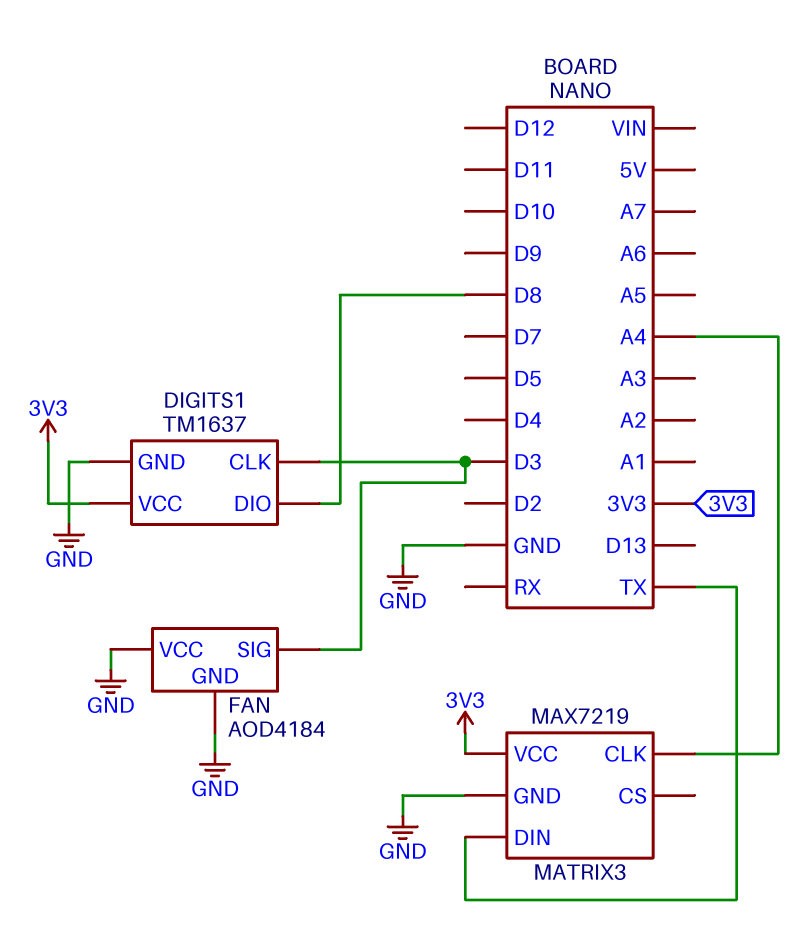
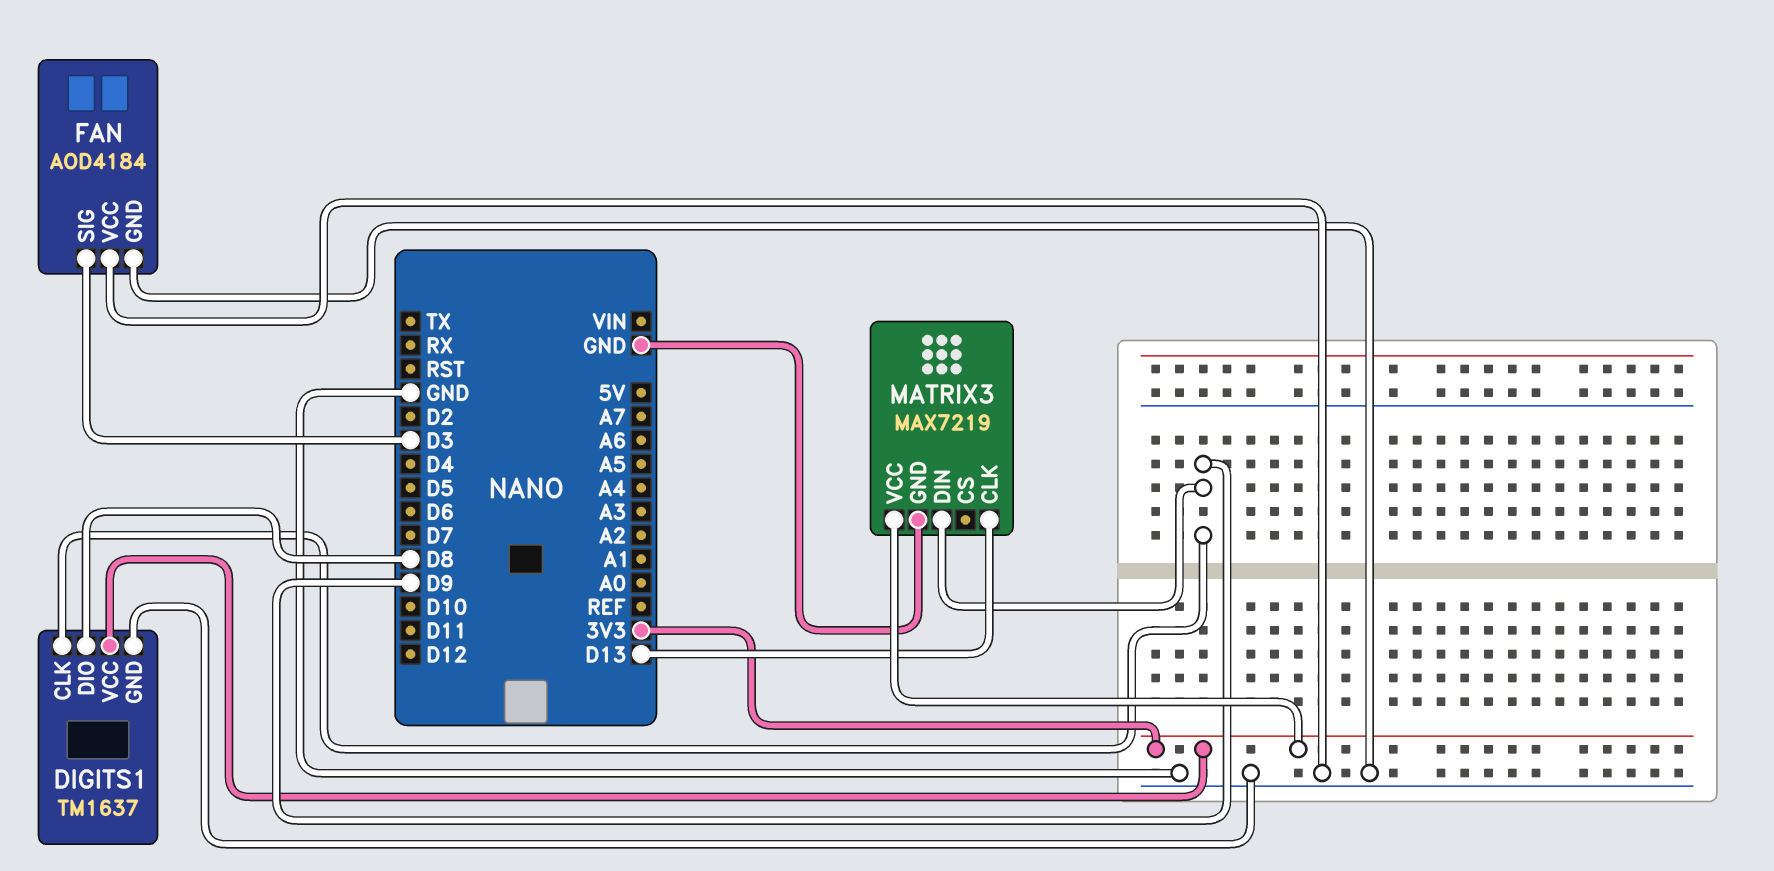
DIGITS1 pin CLK: D3 -> D9
MATRIX3 pin CLK: A4 -> D13
MATRIX3 pin DIN: TX -> D9

